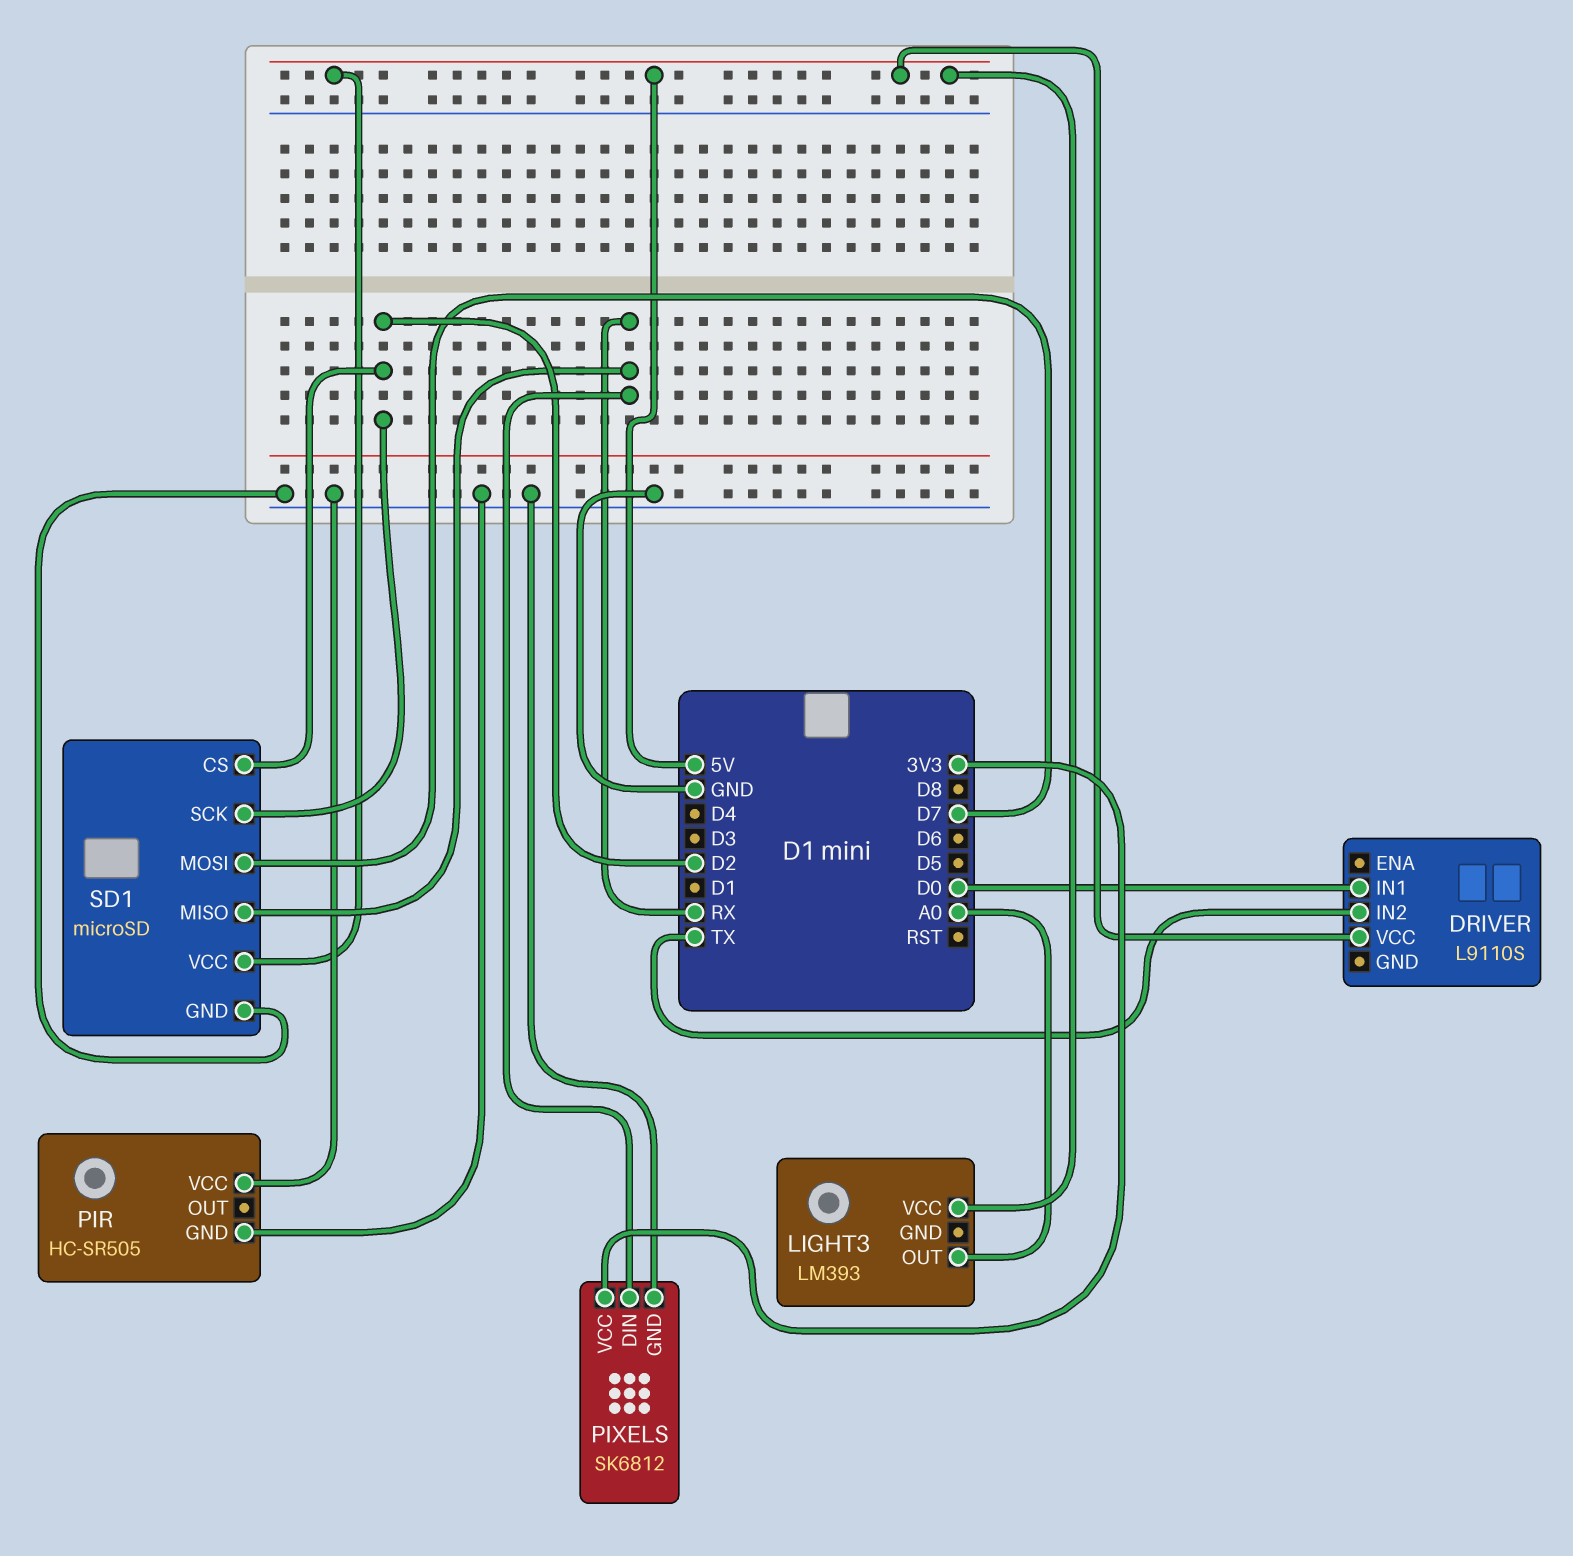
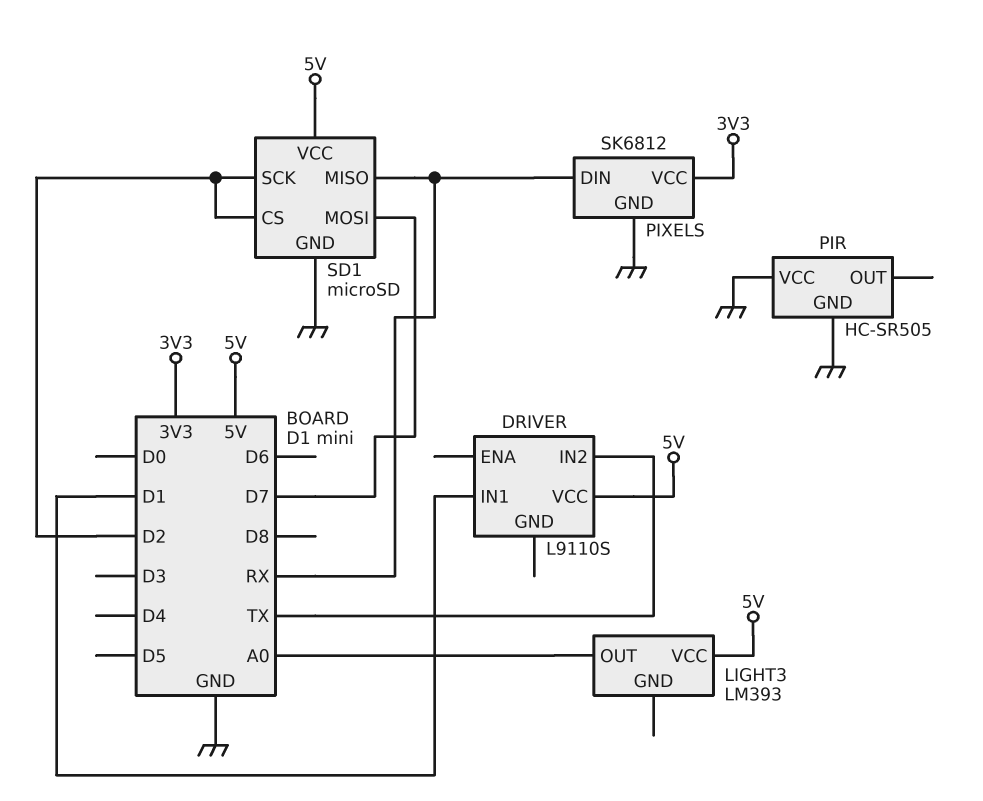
DRIVER pin IN1: D0 -> D1

